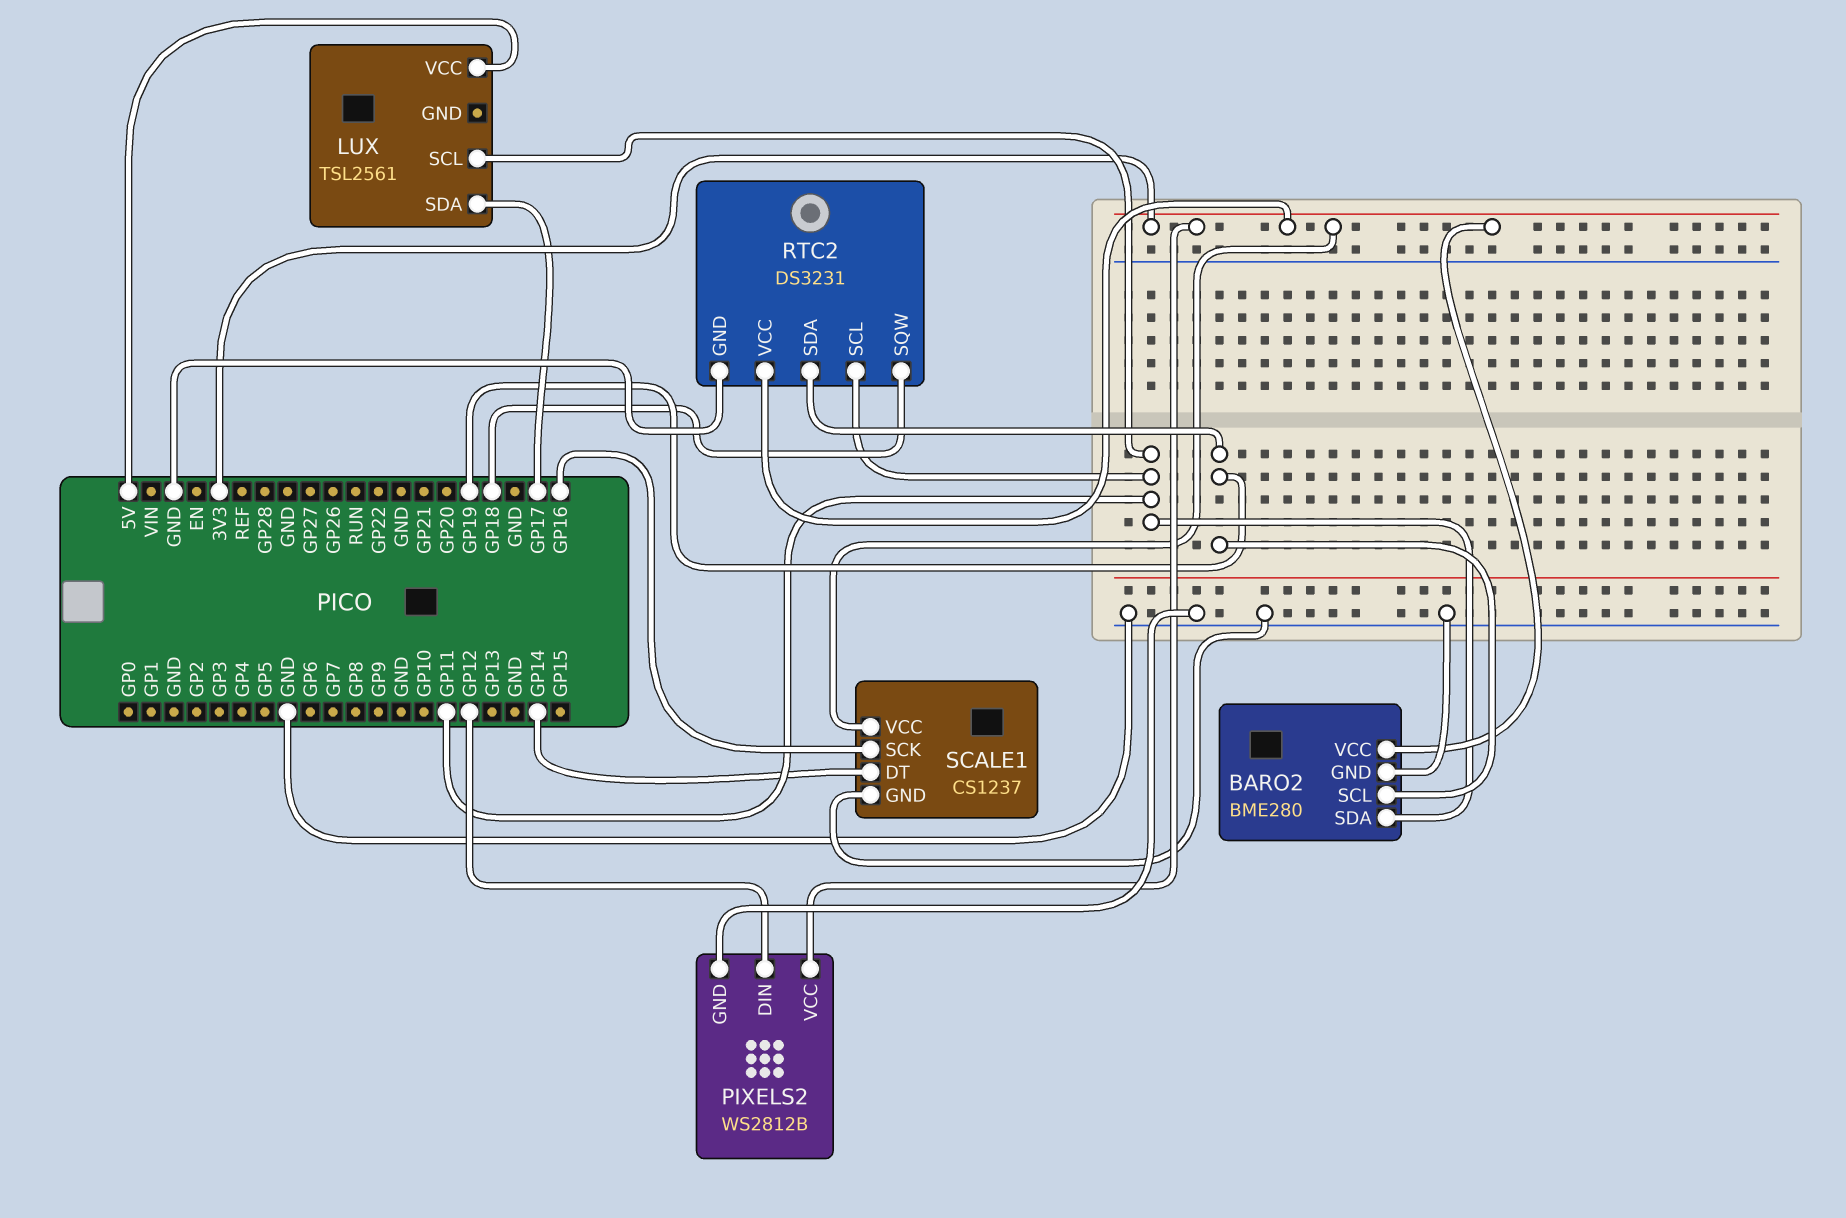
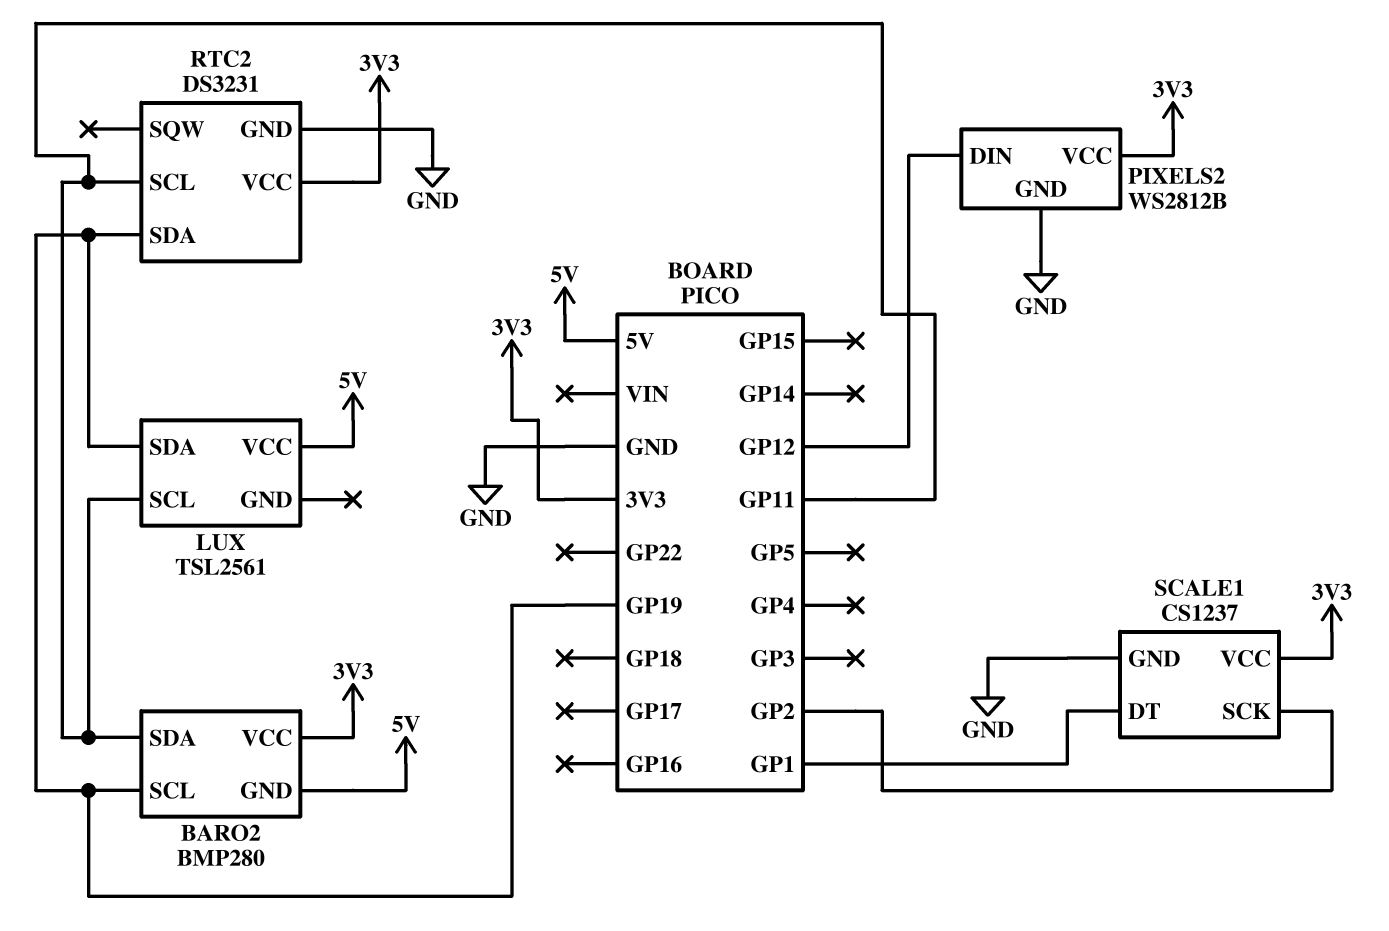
BARO2: BME280 -> BMP280
BARO2 pin GND: GND -> 5V
LUX pin SDA: GP17 -> GP19
RTC2 pin SQW: GP18 -> none
SCALE1 pin DT: GP14 -> GP1
SCALE1 pin SCK: GP16 -> GP2

